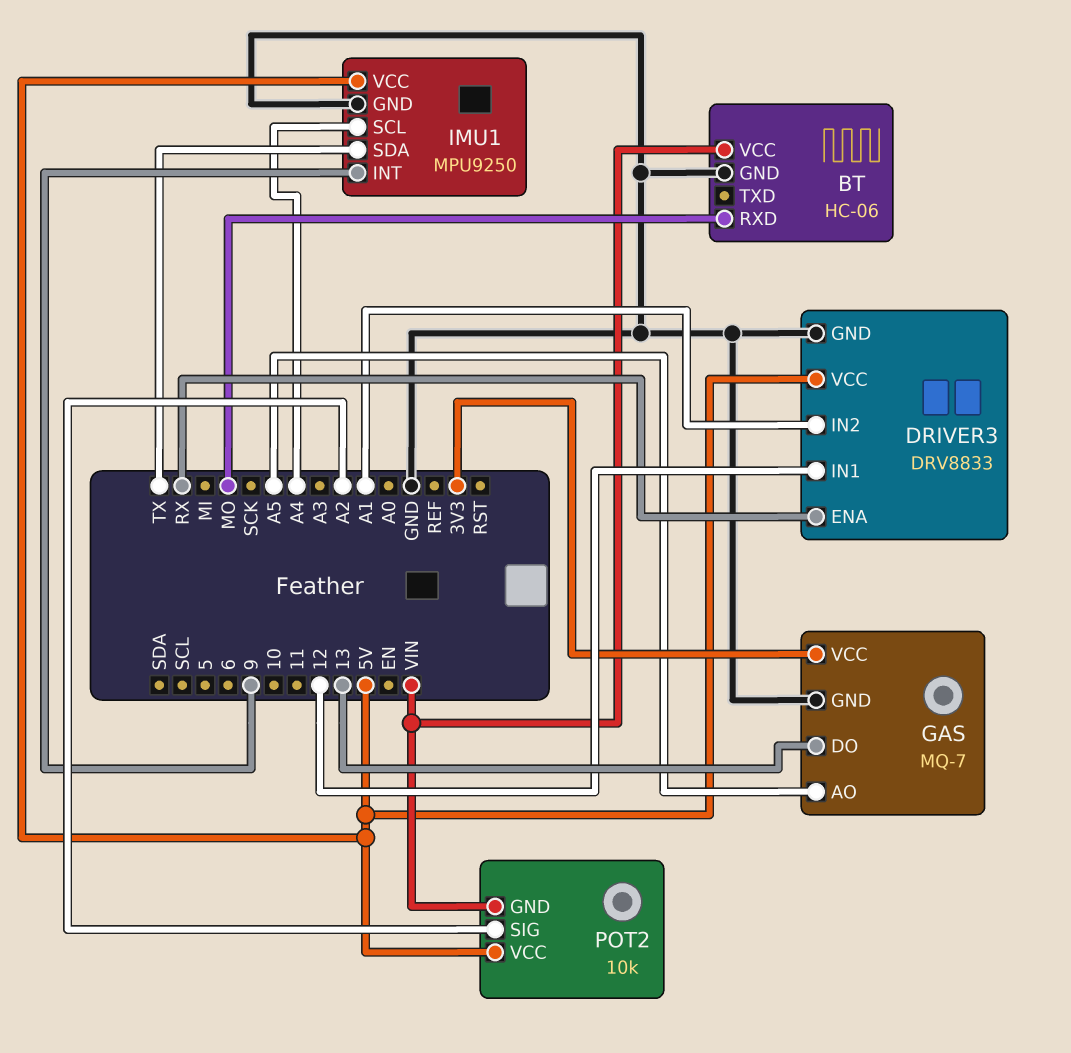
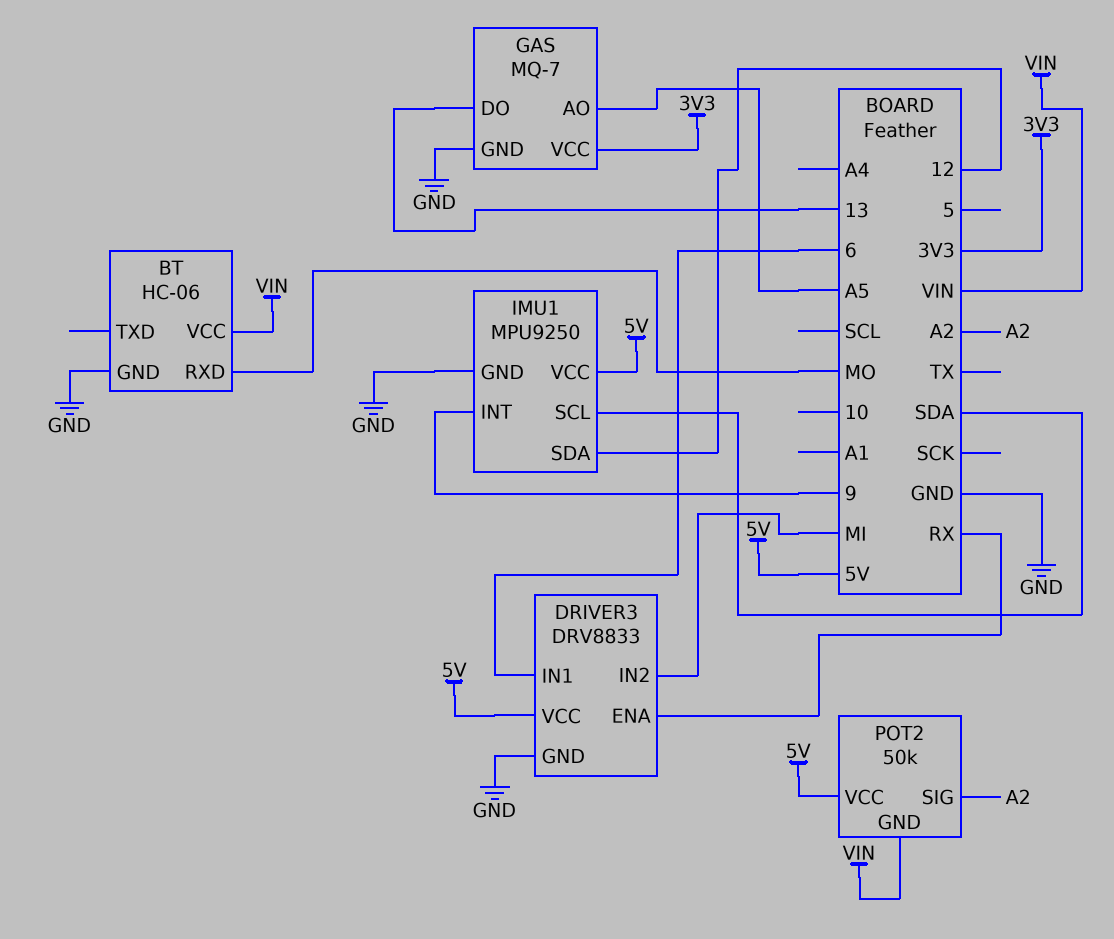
DRIVER3 pin IN1: 12 -> 6
DRIVER3 pin IN2: A1 -> MI
IMU1 pin SCL: A4 -> SDA
IMU1 pin SDA: TX -> 12
POT2: 10k -> 50k

